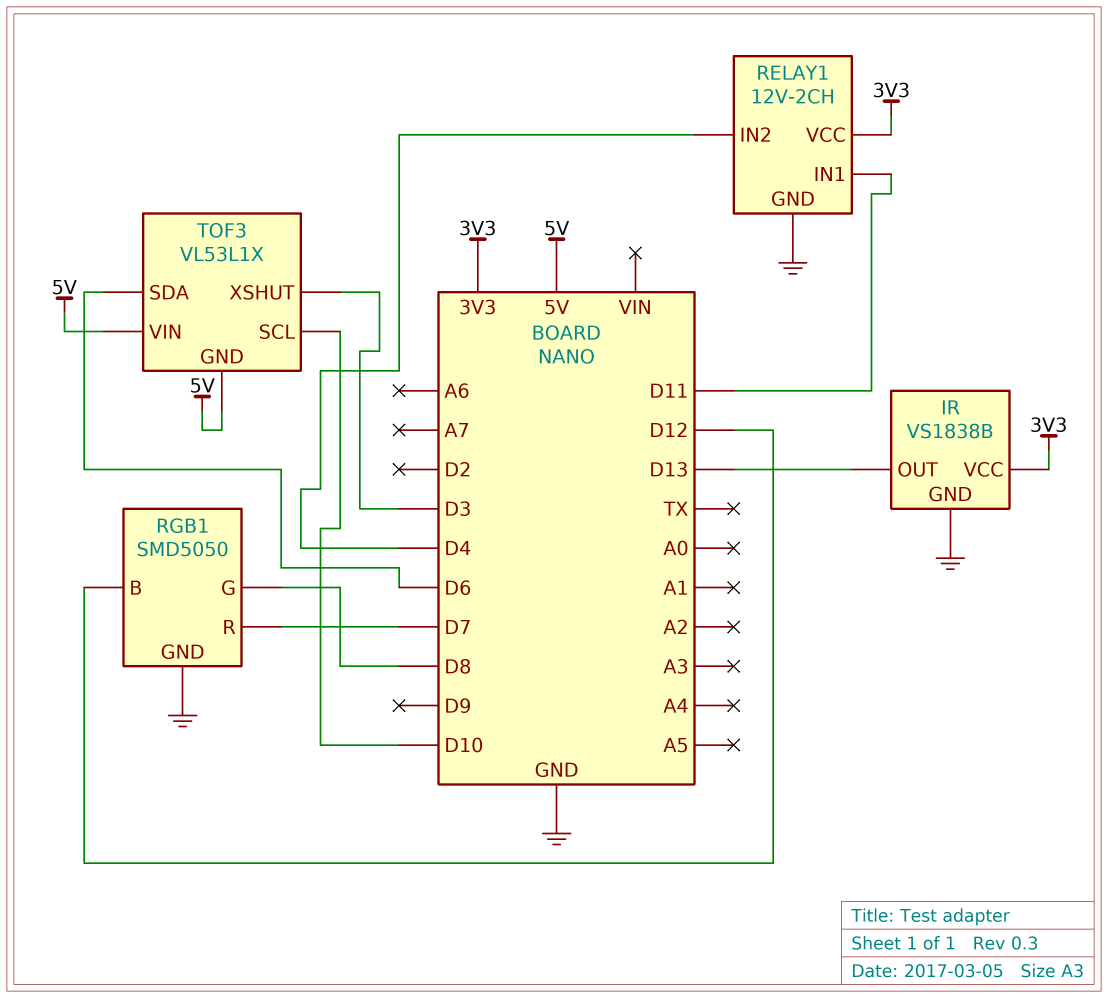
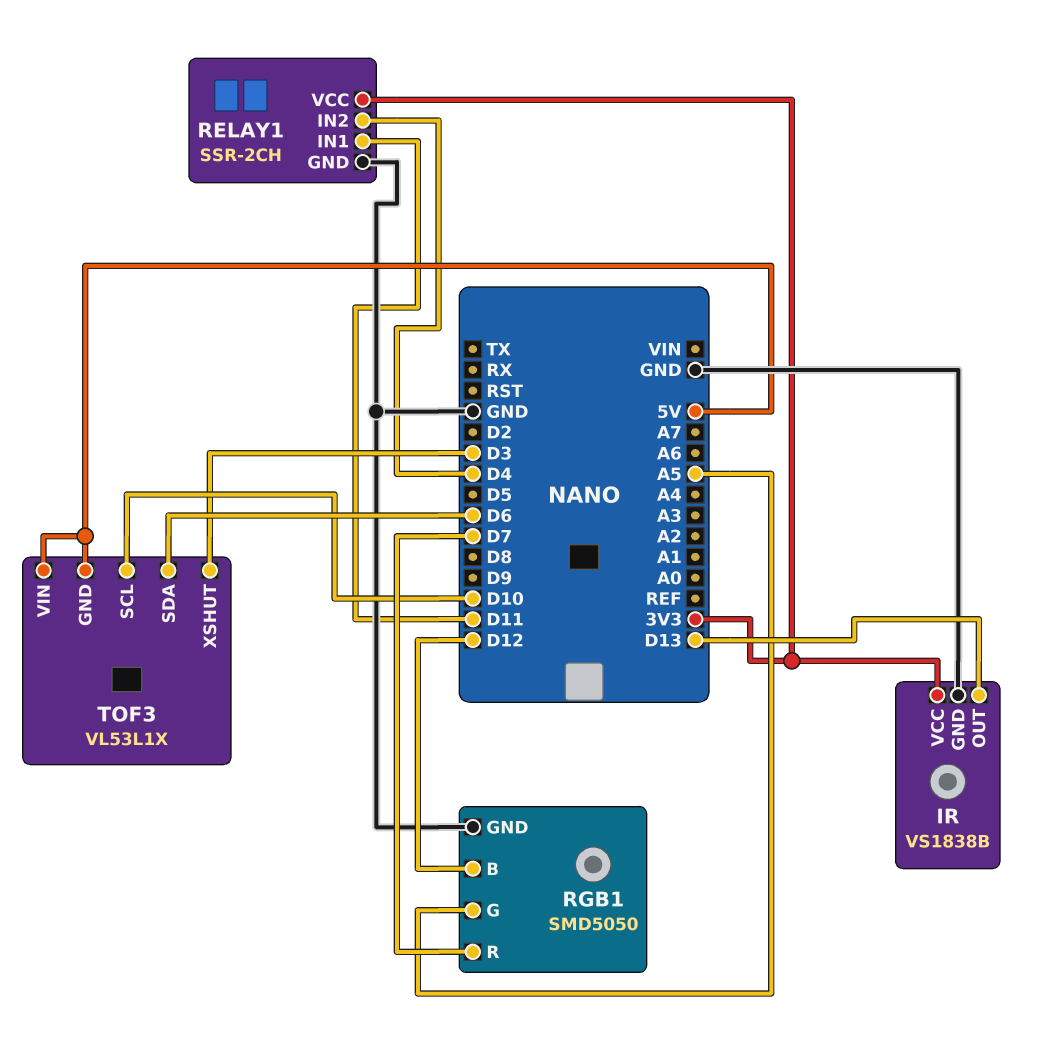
RELAY1: 12V-2CH -> SSR-2CH
RGB1 pin G: D8 -> A5

